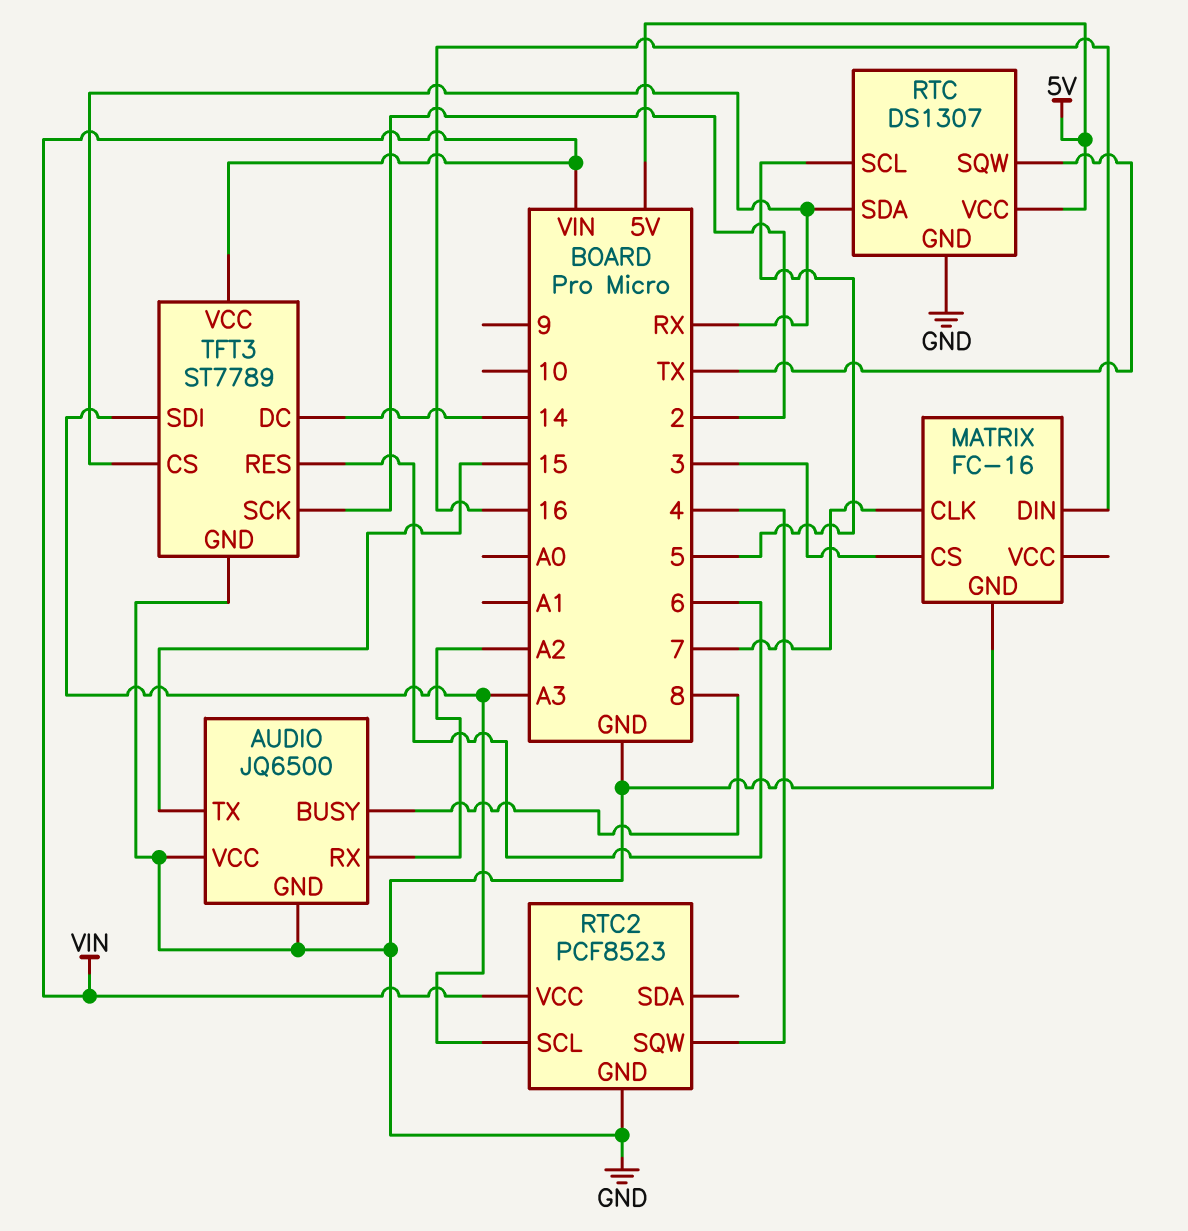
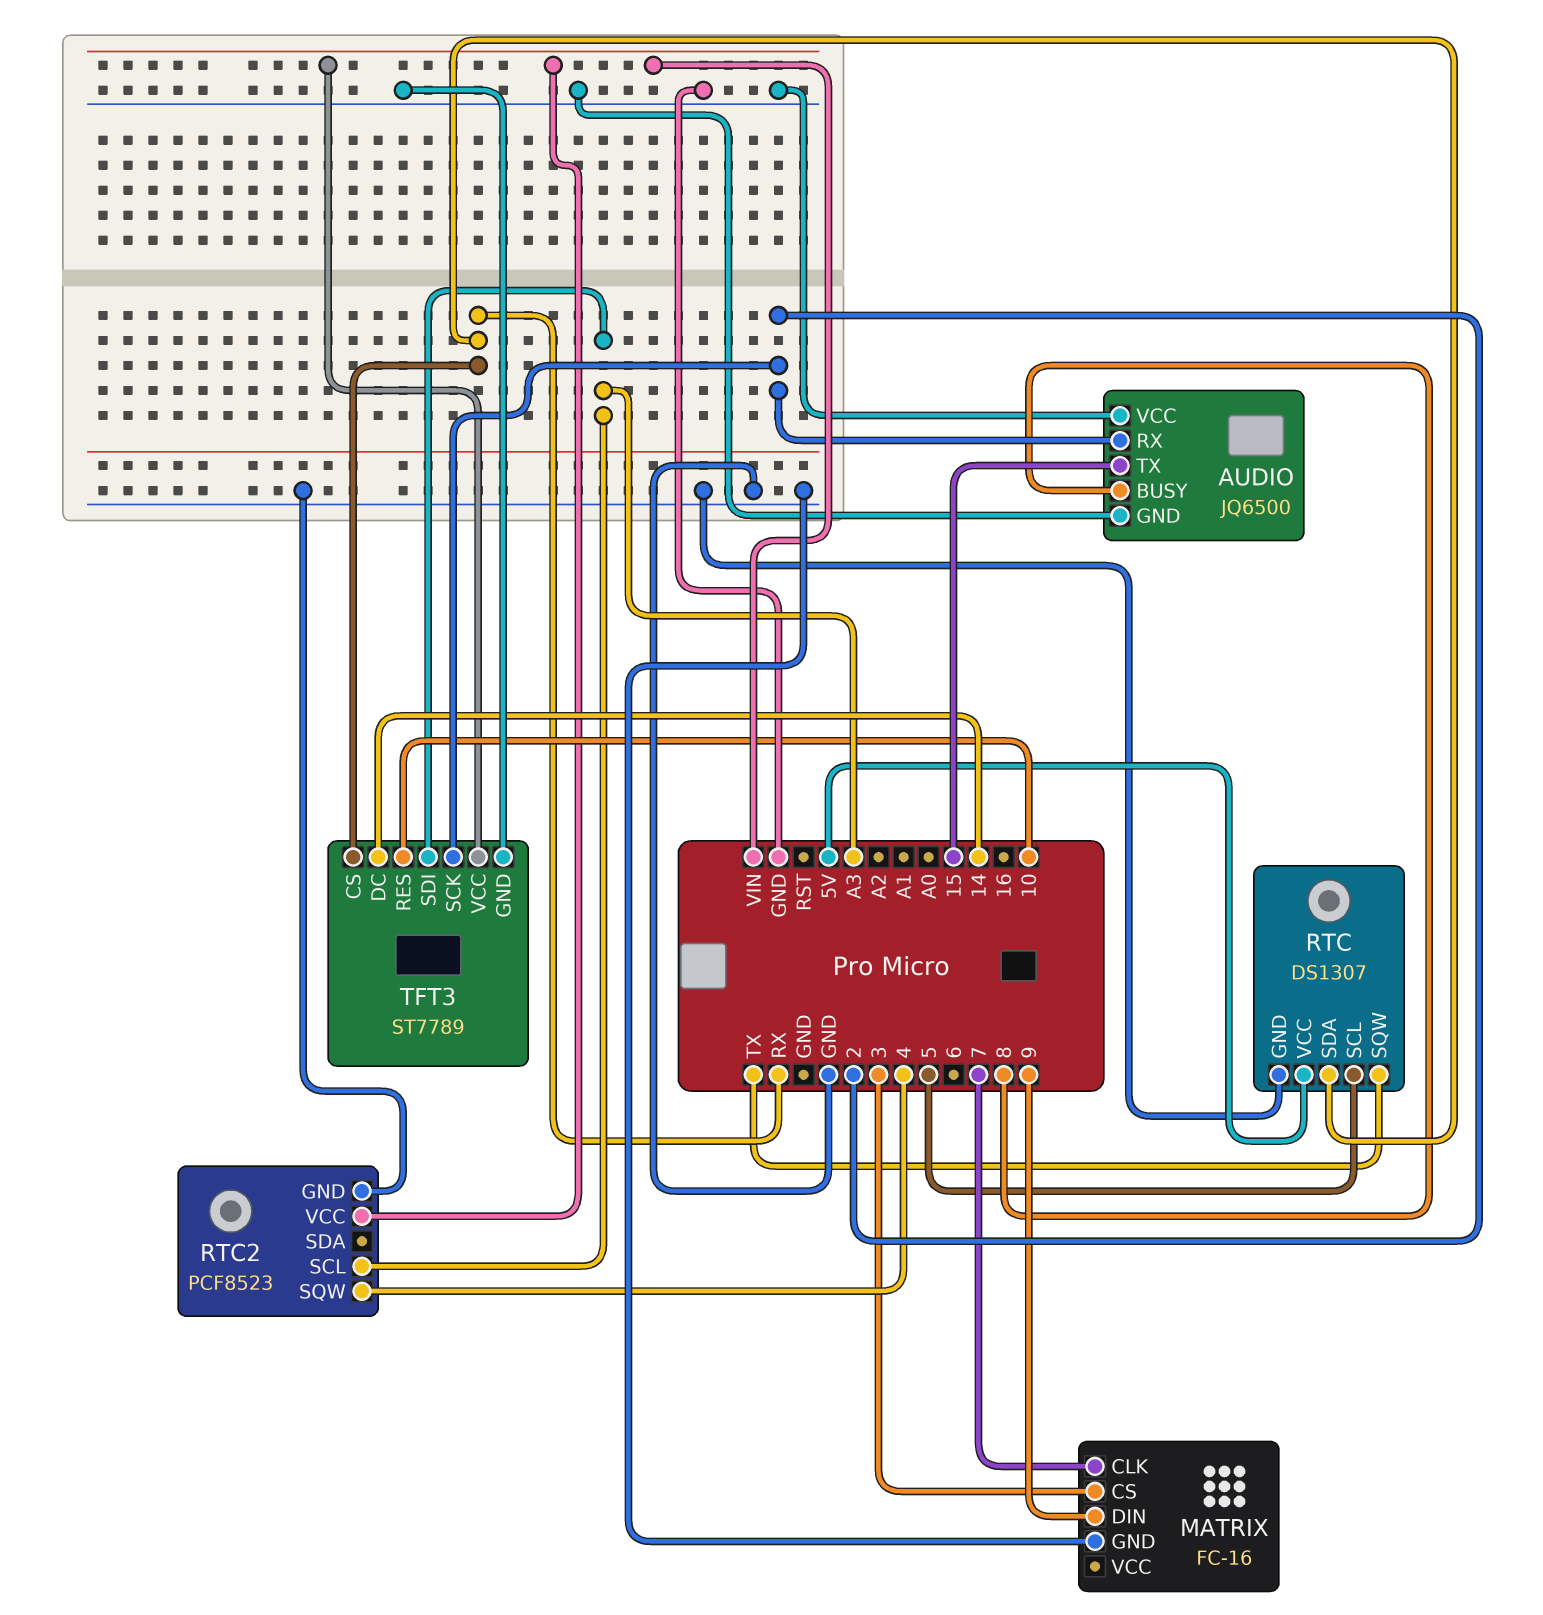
AUDIO pin RX: A2 -> 2
MATRIX pin DIN: 16 -> 9
TFT3 pin RES: 6 -> 10

